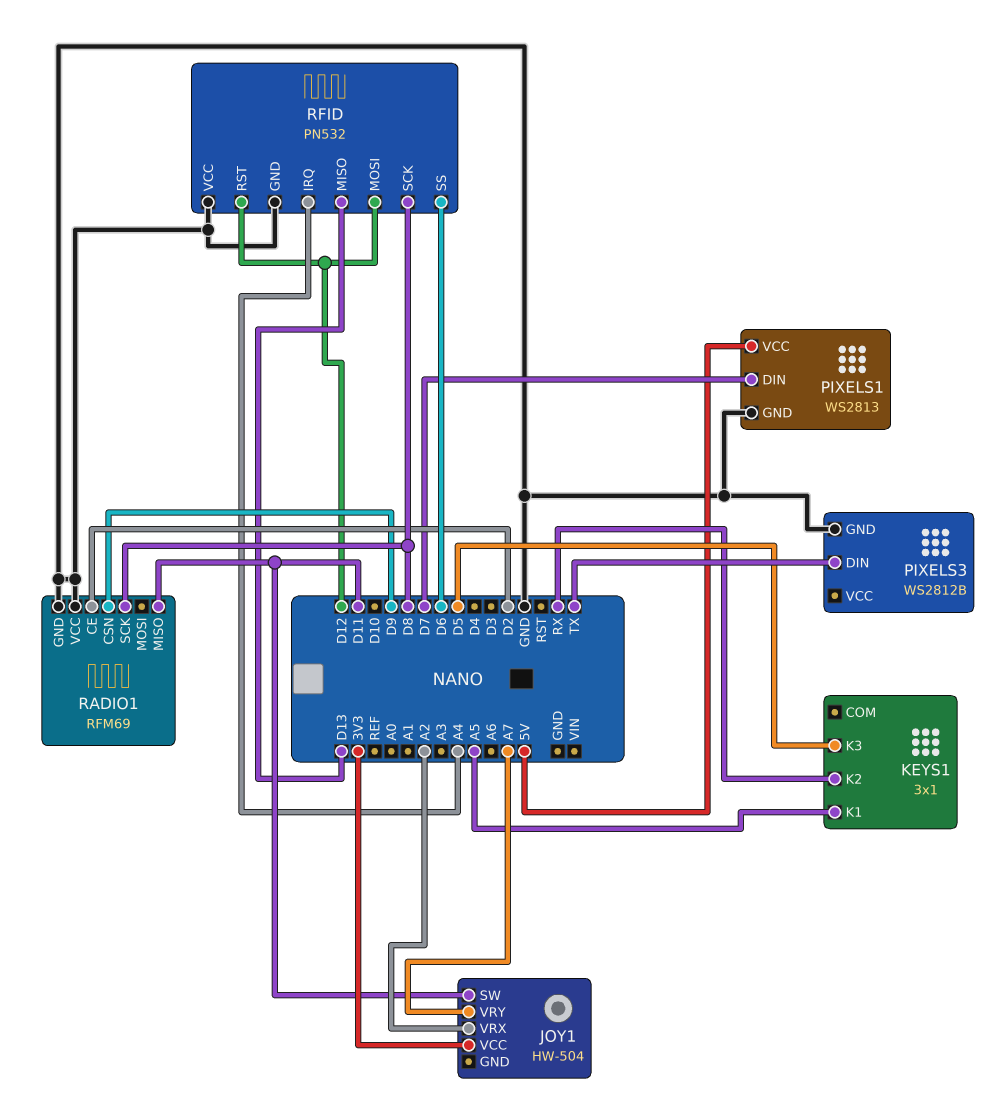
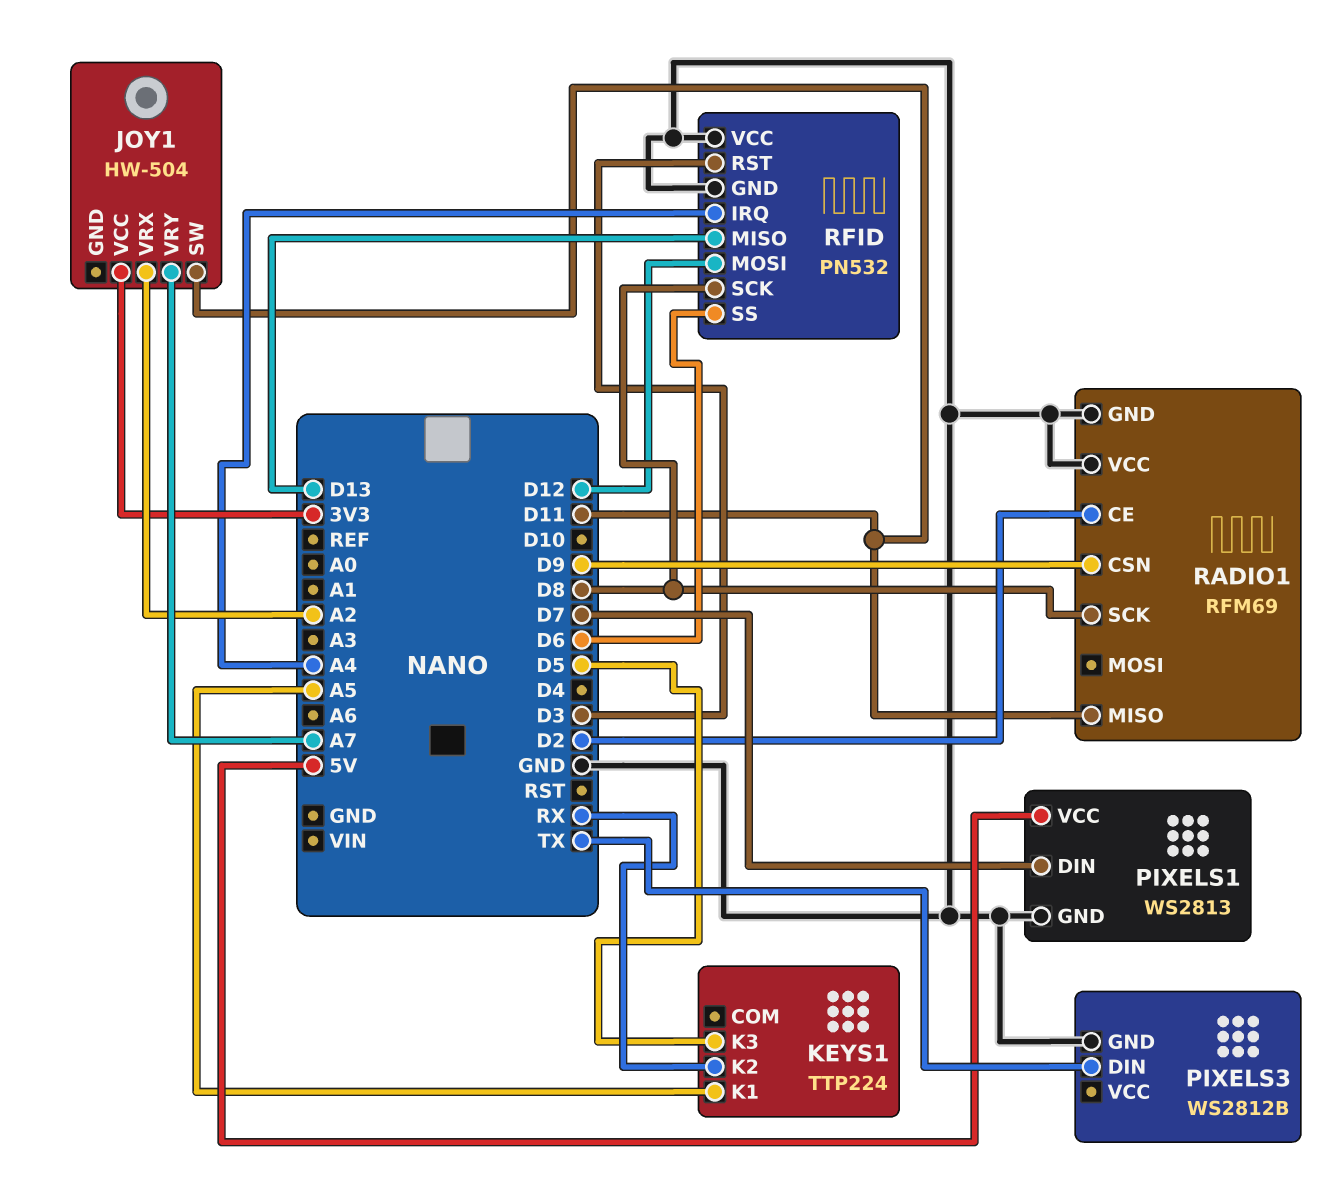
KEYS1: 3x1 -> TTP224
RFID pin RST: D12 -> D3

